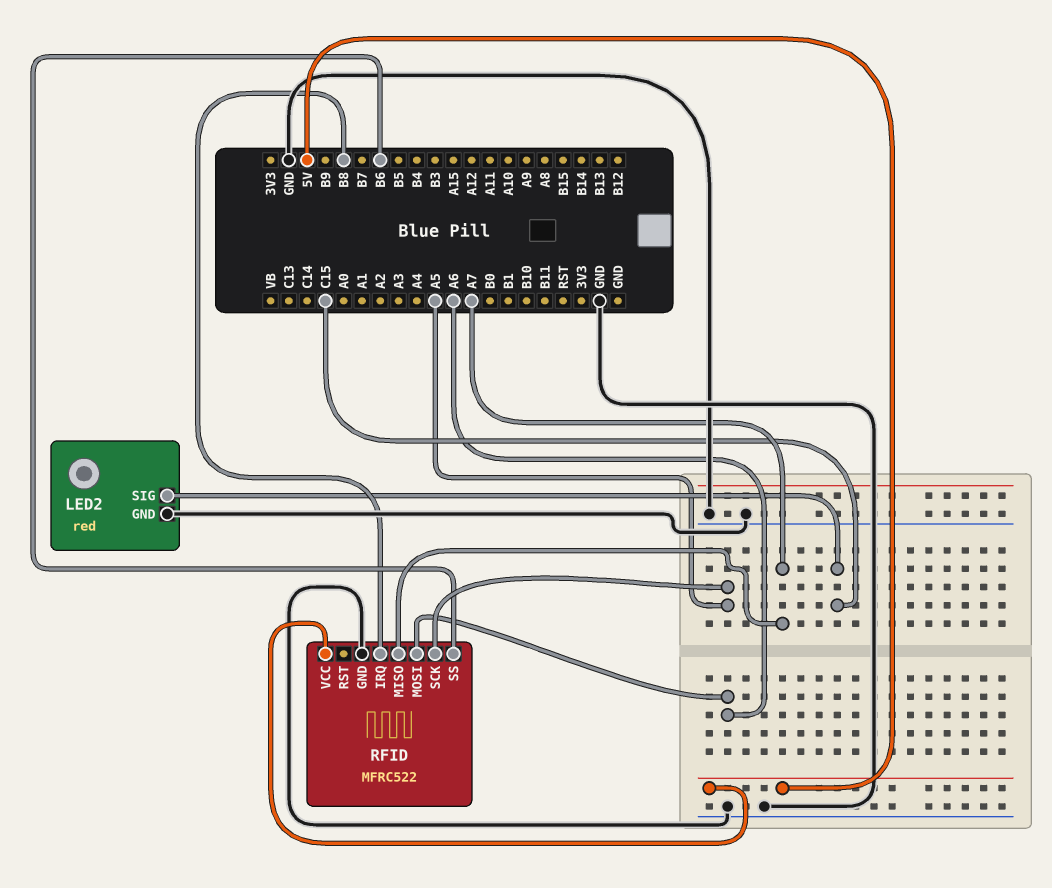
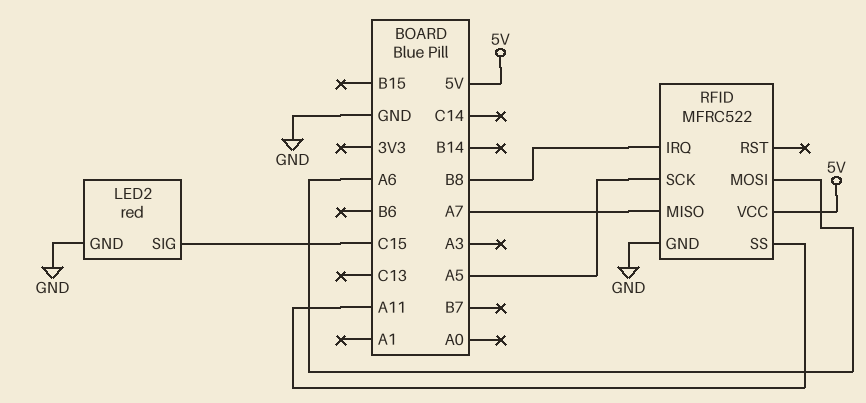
RFID pin SS: B6 -> A11

